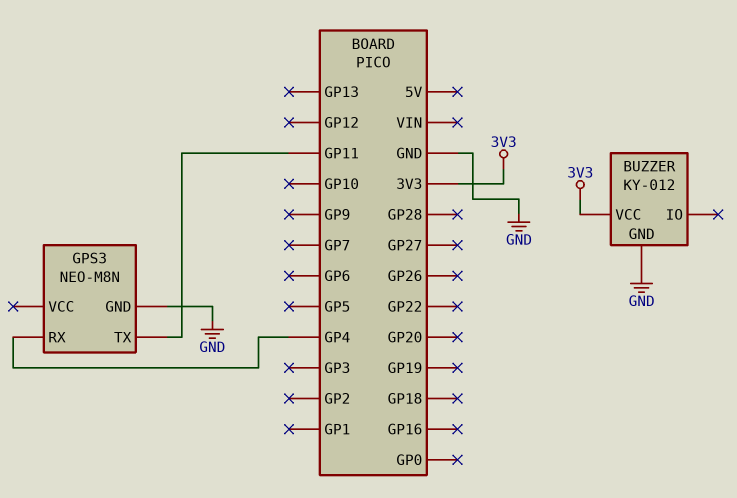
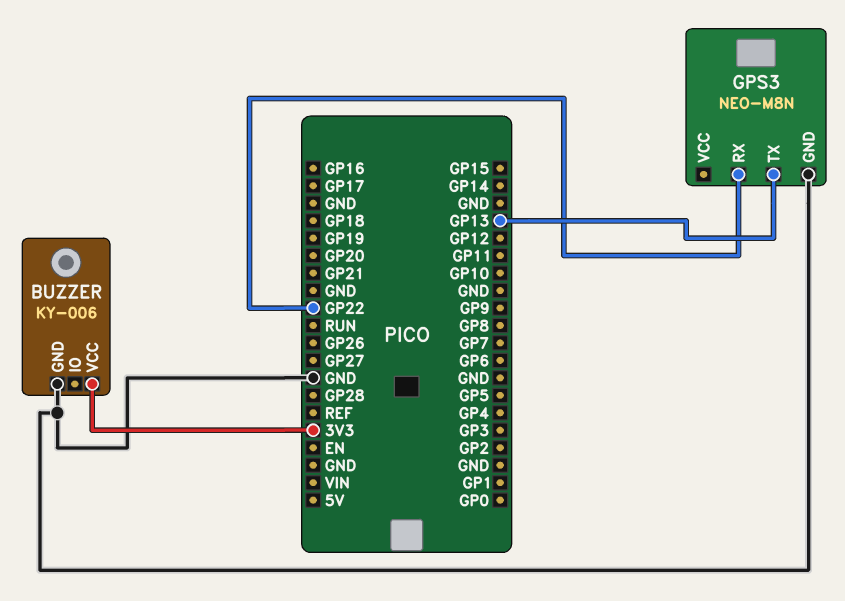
BUZZER: KY-012 -> KY-006
GPS3 pin RX: GP4 -> GP22
GPS3 pin TX: GP11 -> GP13

